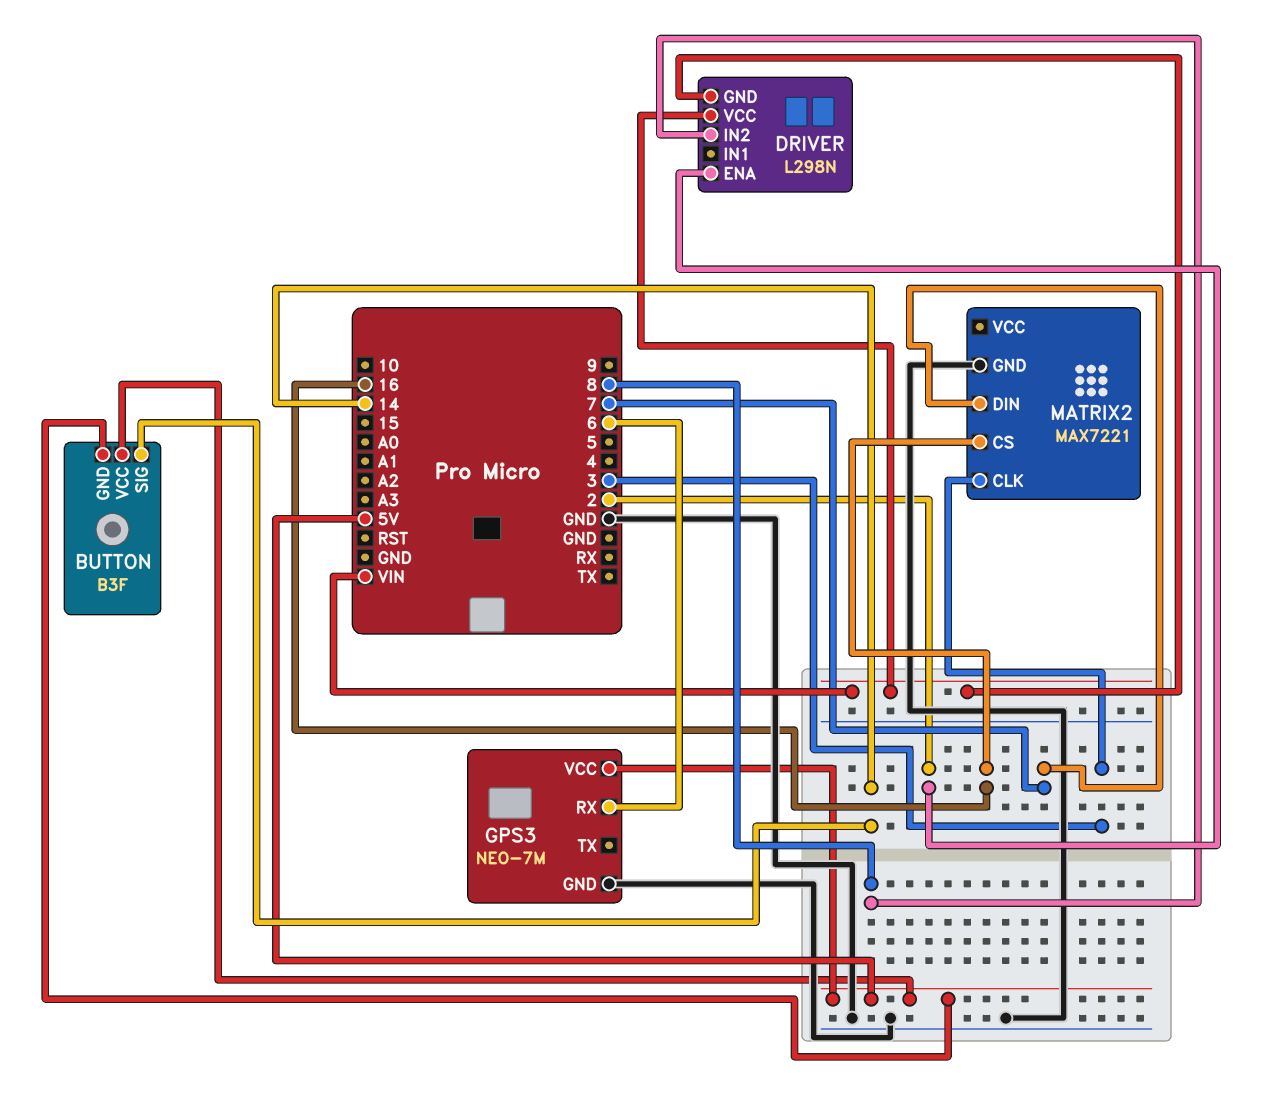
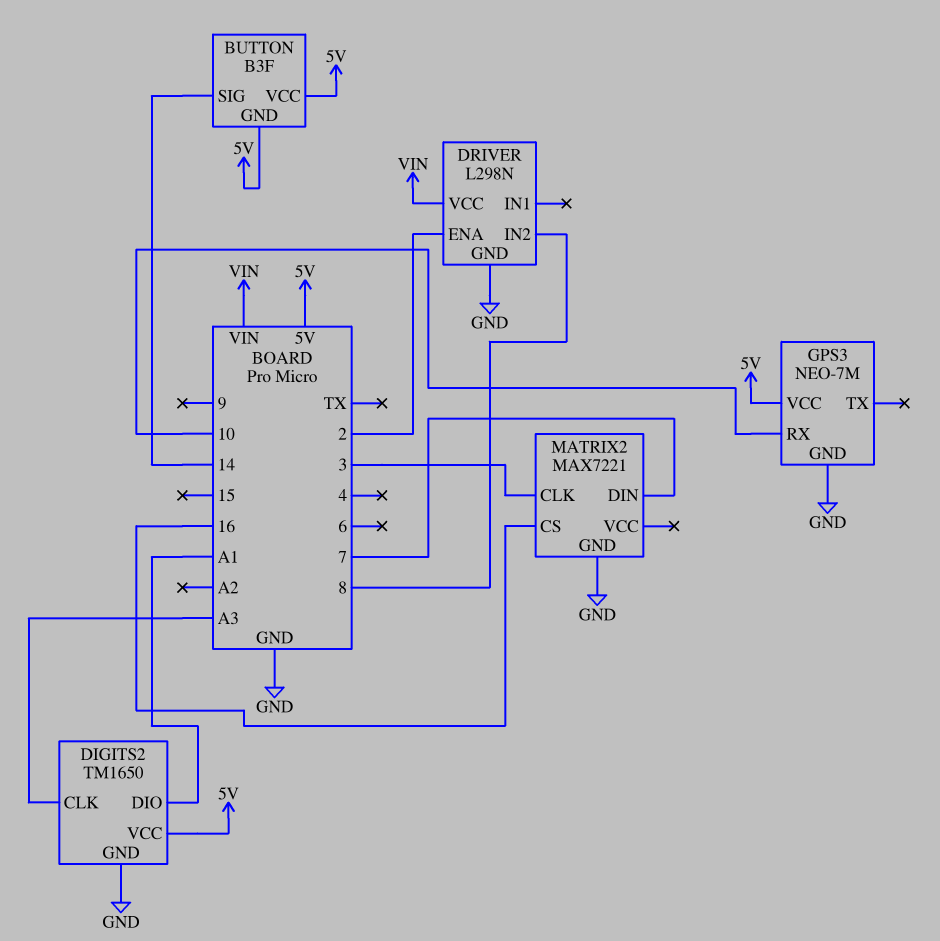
DIGITS2: none -> TM1650
DIGITS2 pin CLK: none -> A3
DIGITS2 pin DIO: none -> A1
DIGITS2 pin GND: none -> GND
DIGITS2 pin VCC: none -> 5V
DRIVER pin GND: VIN -> GND
GPS3 pin RX: 6 -> 10

